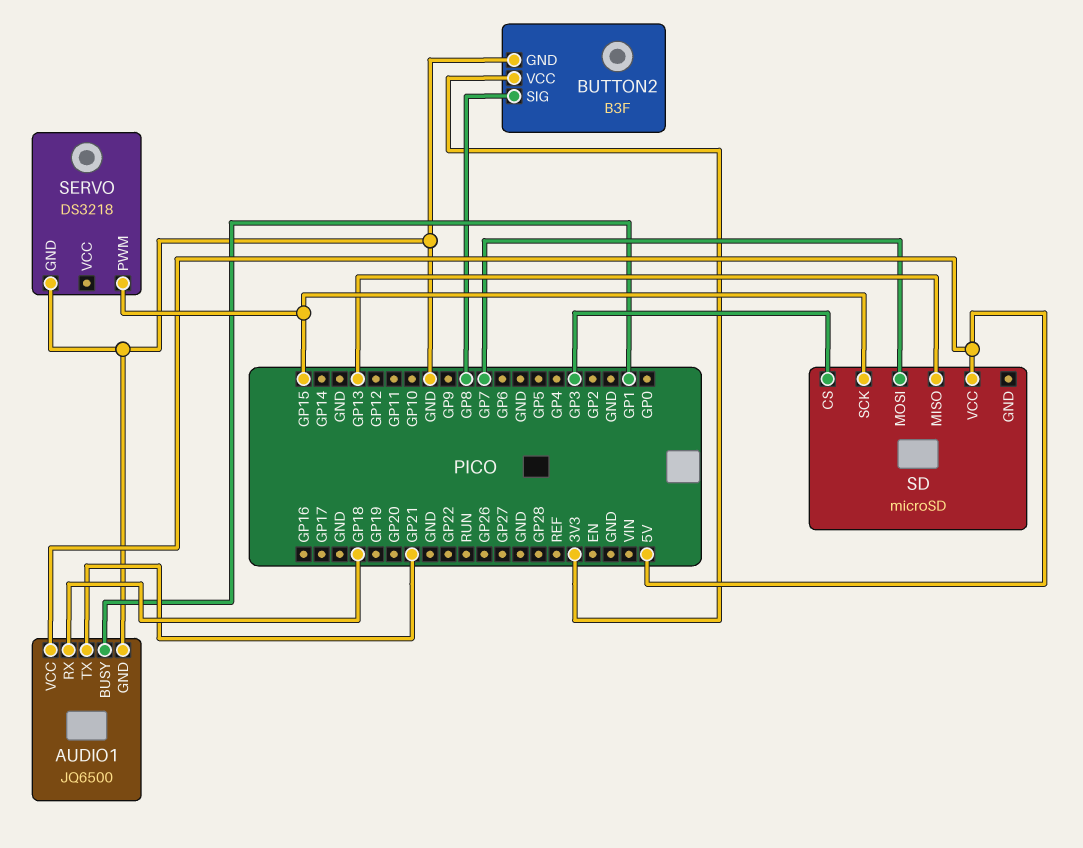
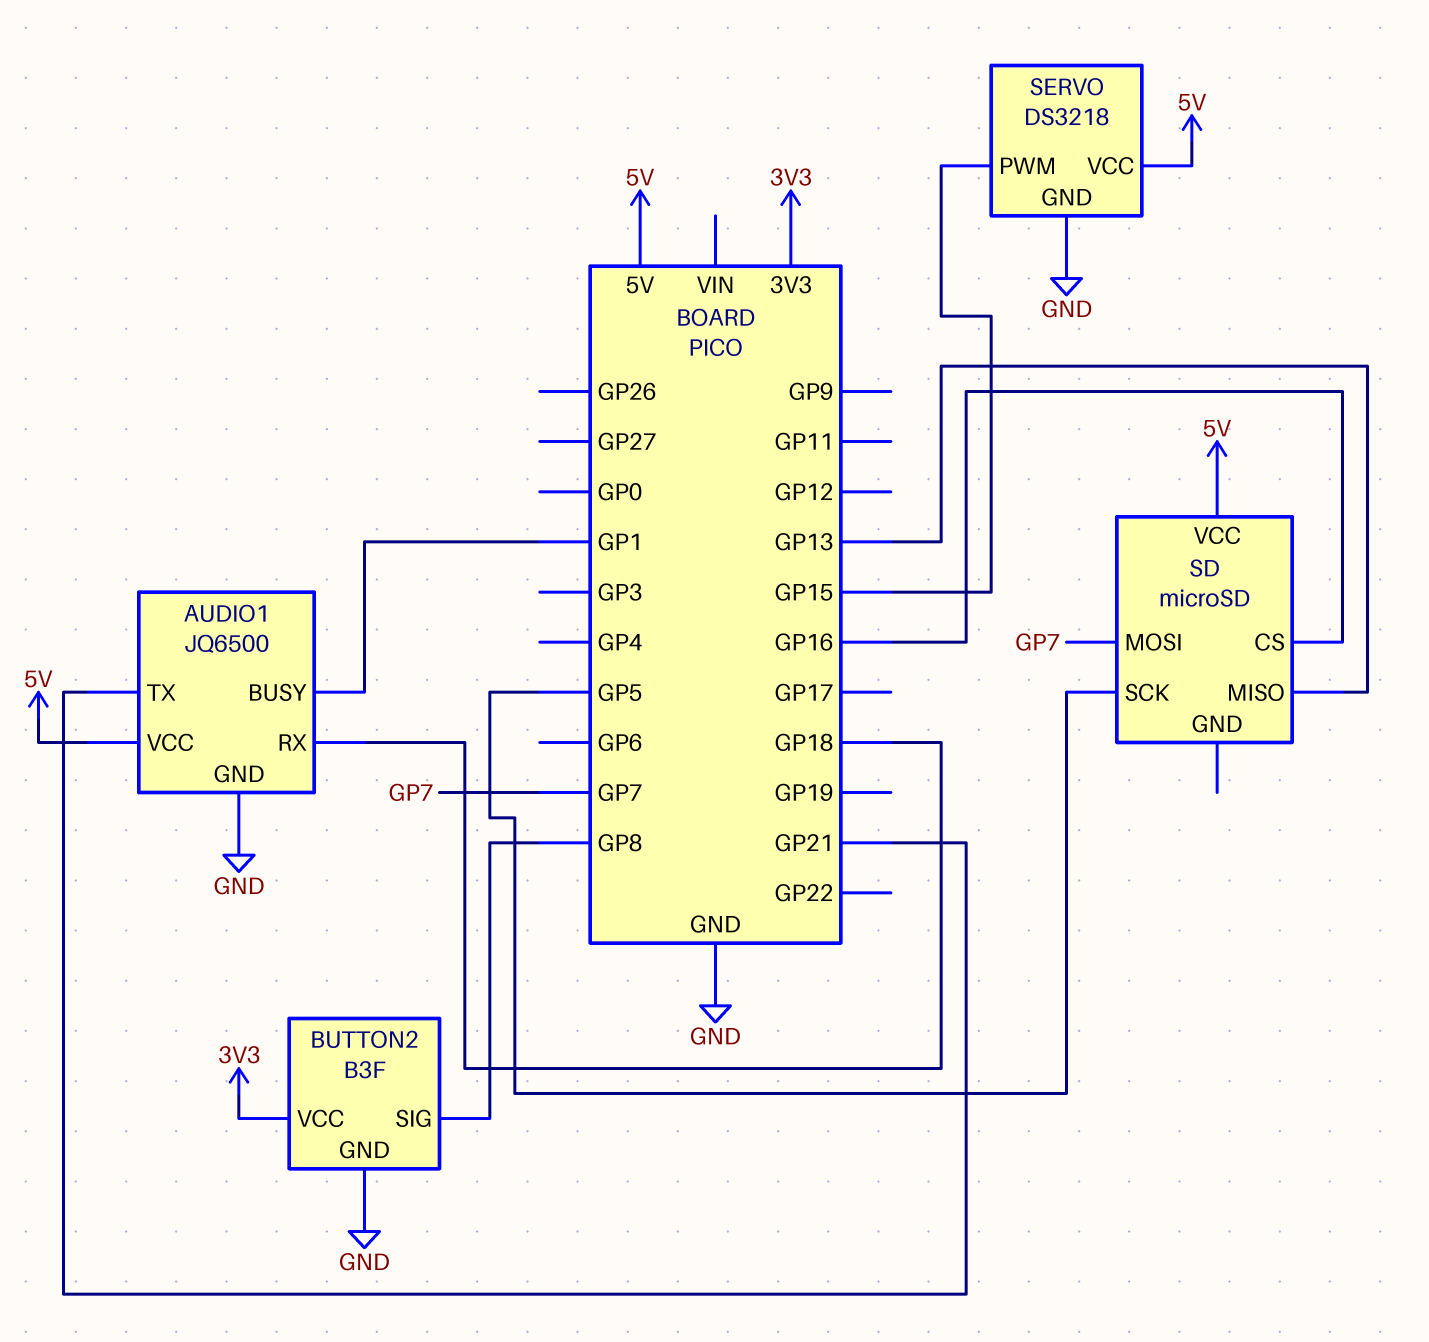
SD pin CS: GP3 -> GP16
SD pin SCK: GP15 -> GP5
SERVO pin VCC: none -> 5V

